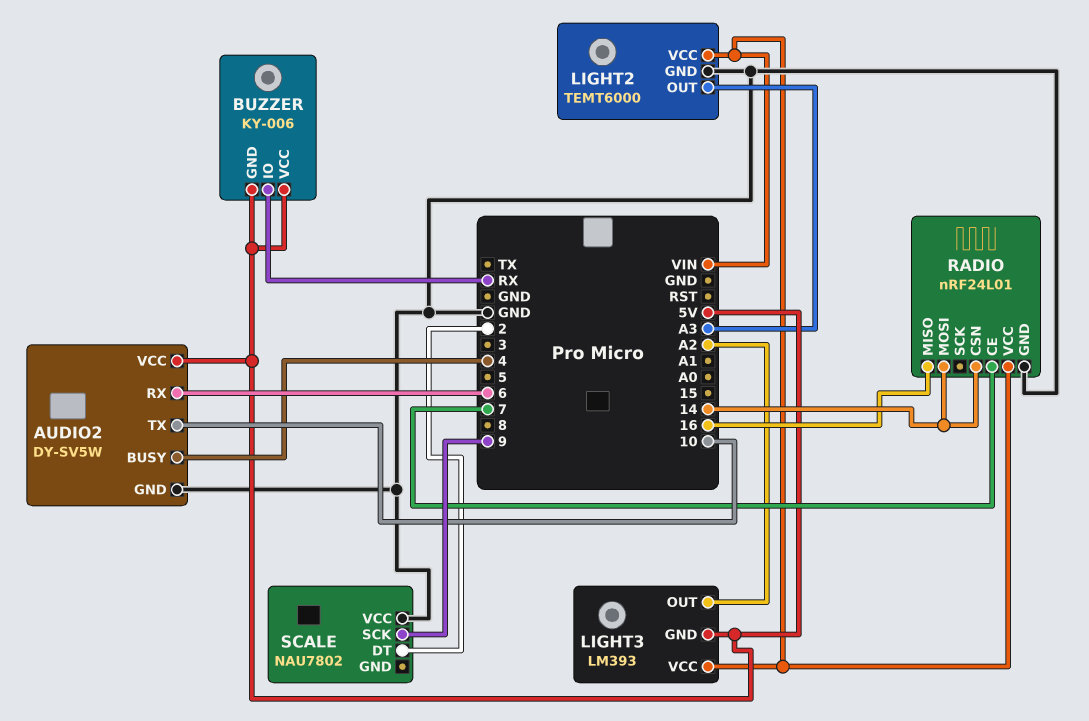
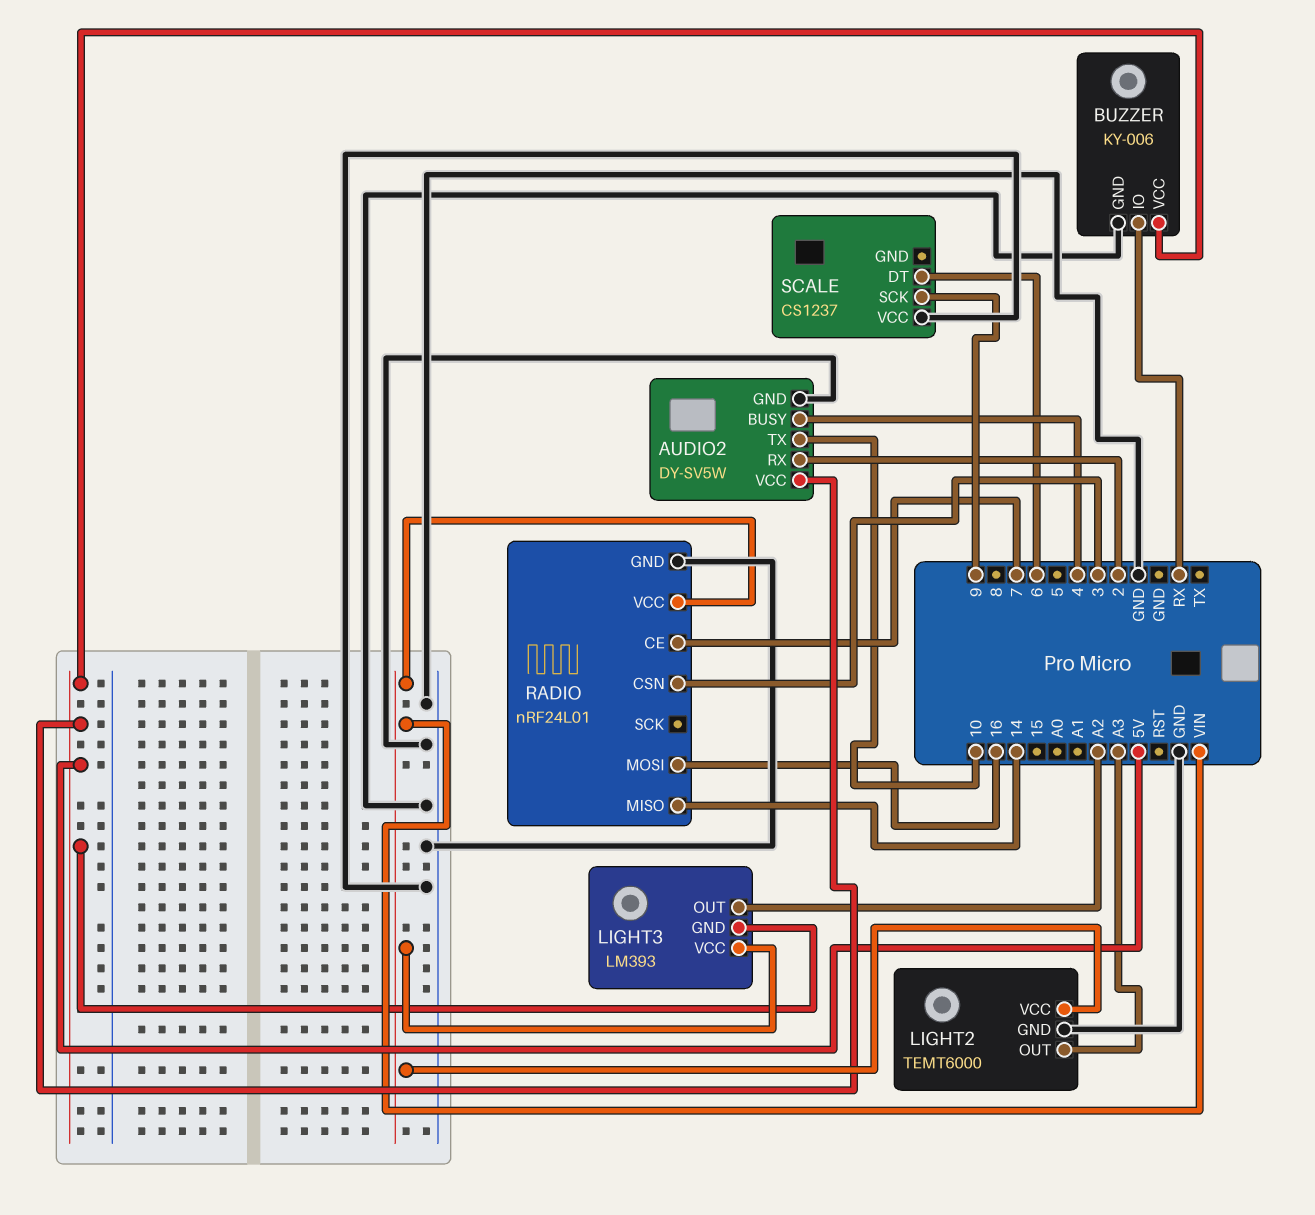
AUDIO2 pin RX: 6 -> 2
BUZZER pin GND: 5V -> GND
RADIO pin CSN: 14 -> 3
RADIO pin MISO: 16 -> 14
RADIO pin MOSI: 14 -> 16
SCALE: NAU7802 -> CS1237
SCALE pin DT: 2 -> 6

